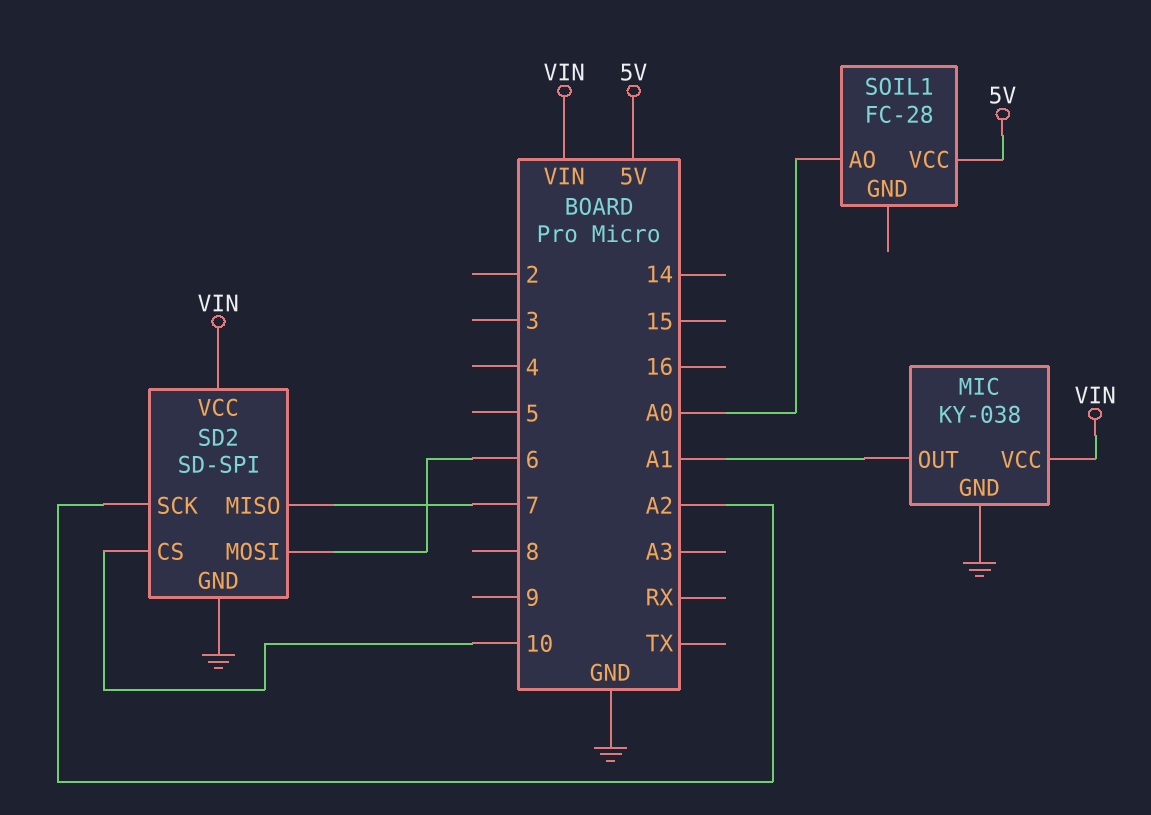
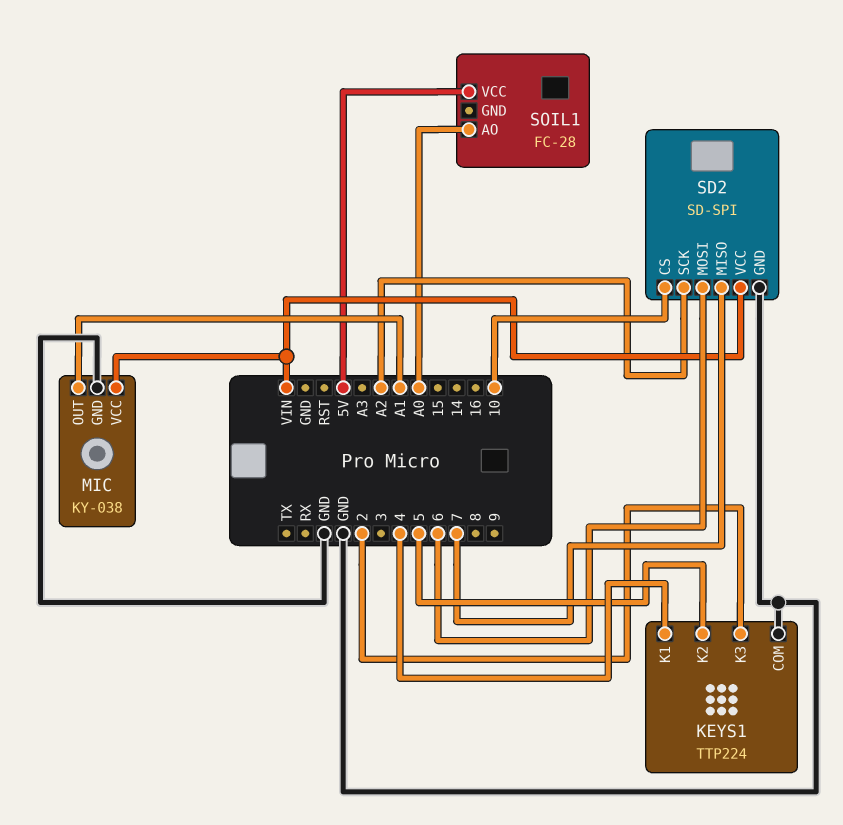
KEYS1: none -> TTP224
KEYS1 pin COM: none -> GND
KEYS1 pin K1: none -> 4
KEYS1 pin K2: none -> 5
KEYS1 pin K3: none -> 2

